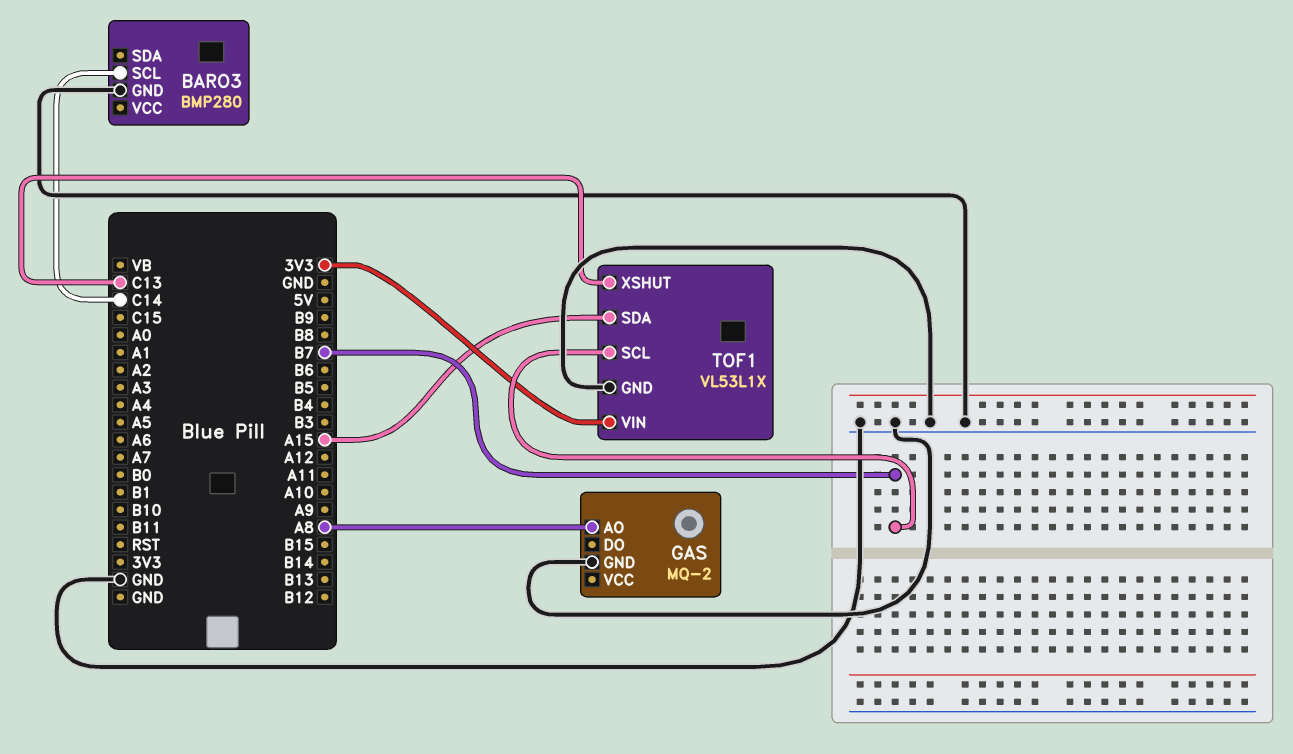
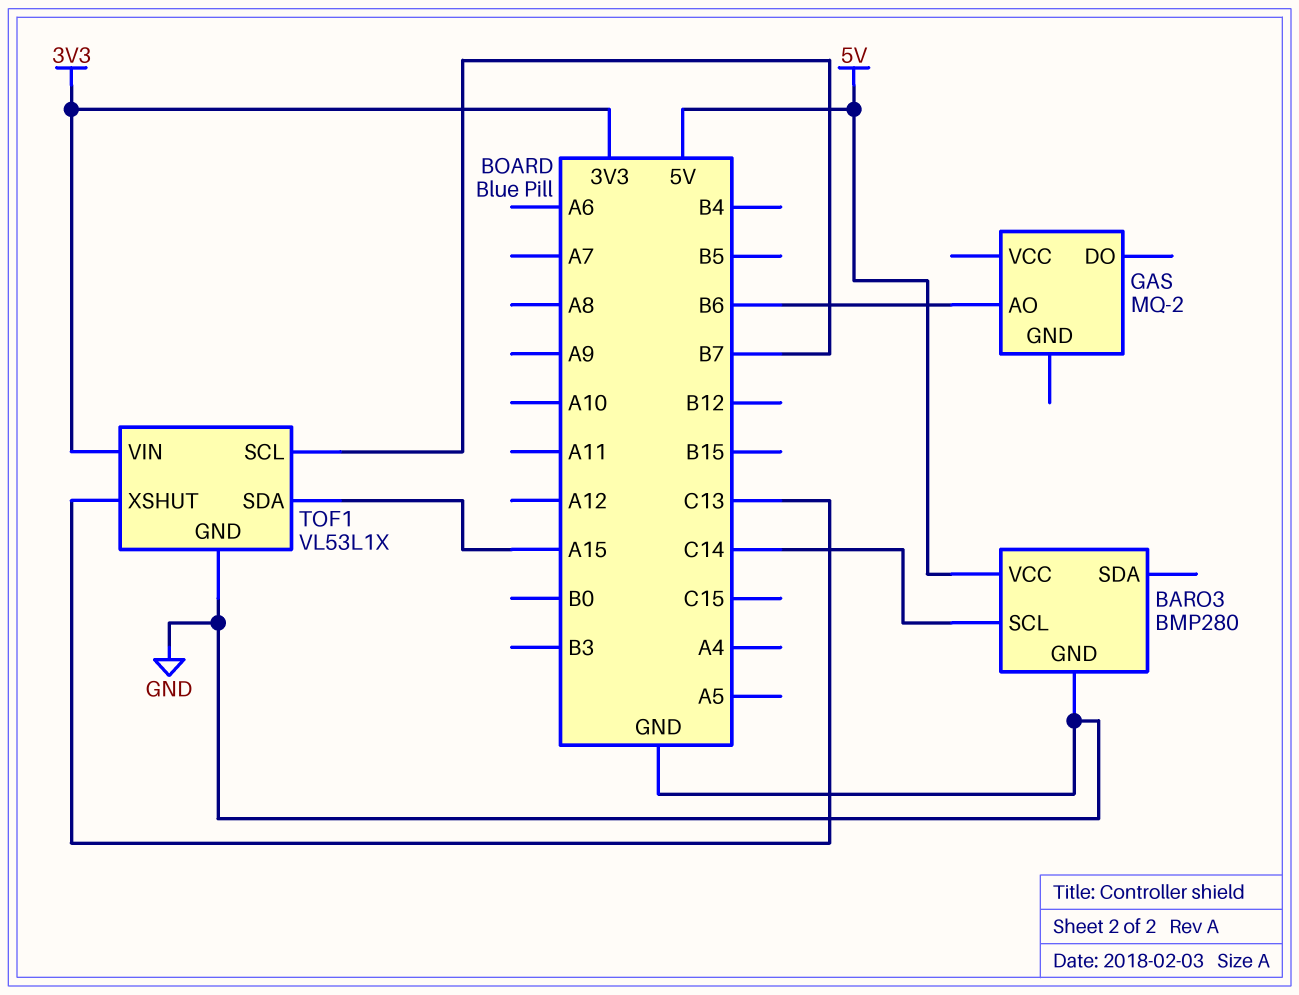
BARO3 pin VCC: none -> 5V
GAS pin AO: A8 -> B6
GAS pin GND: GND -> none

